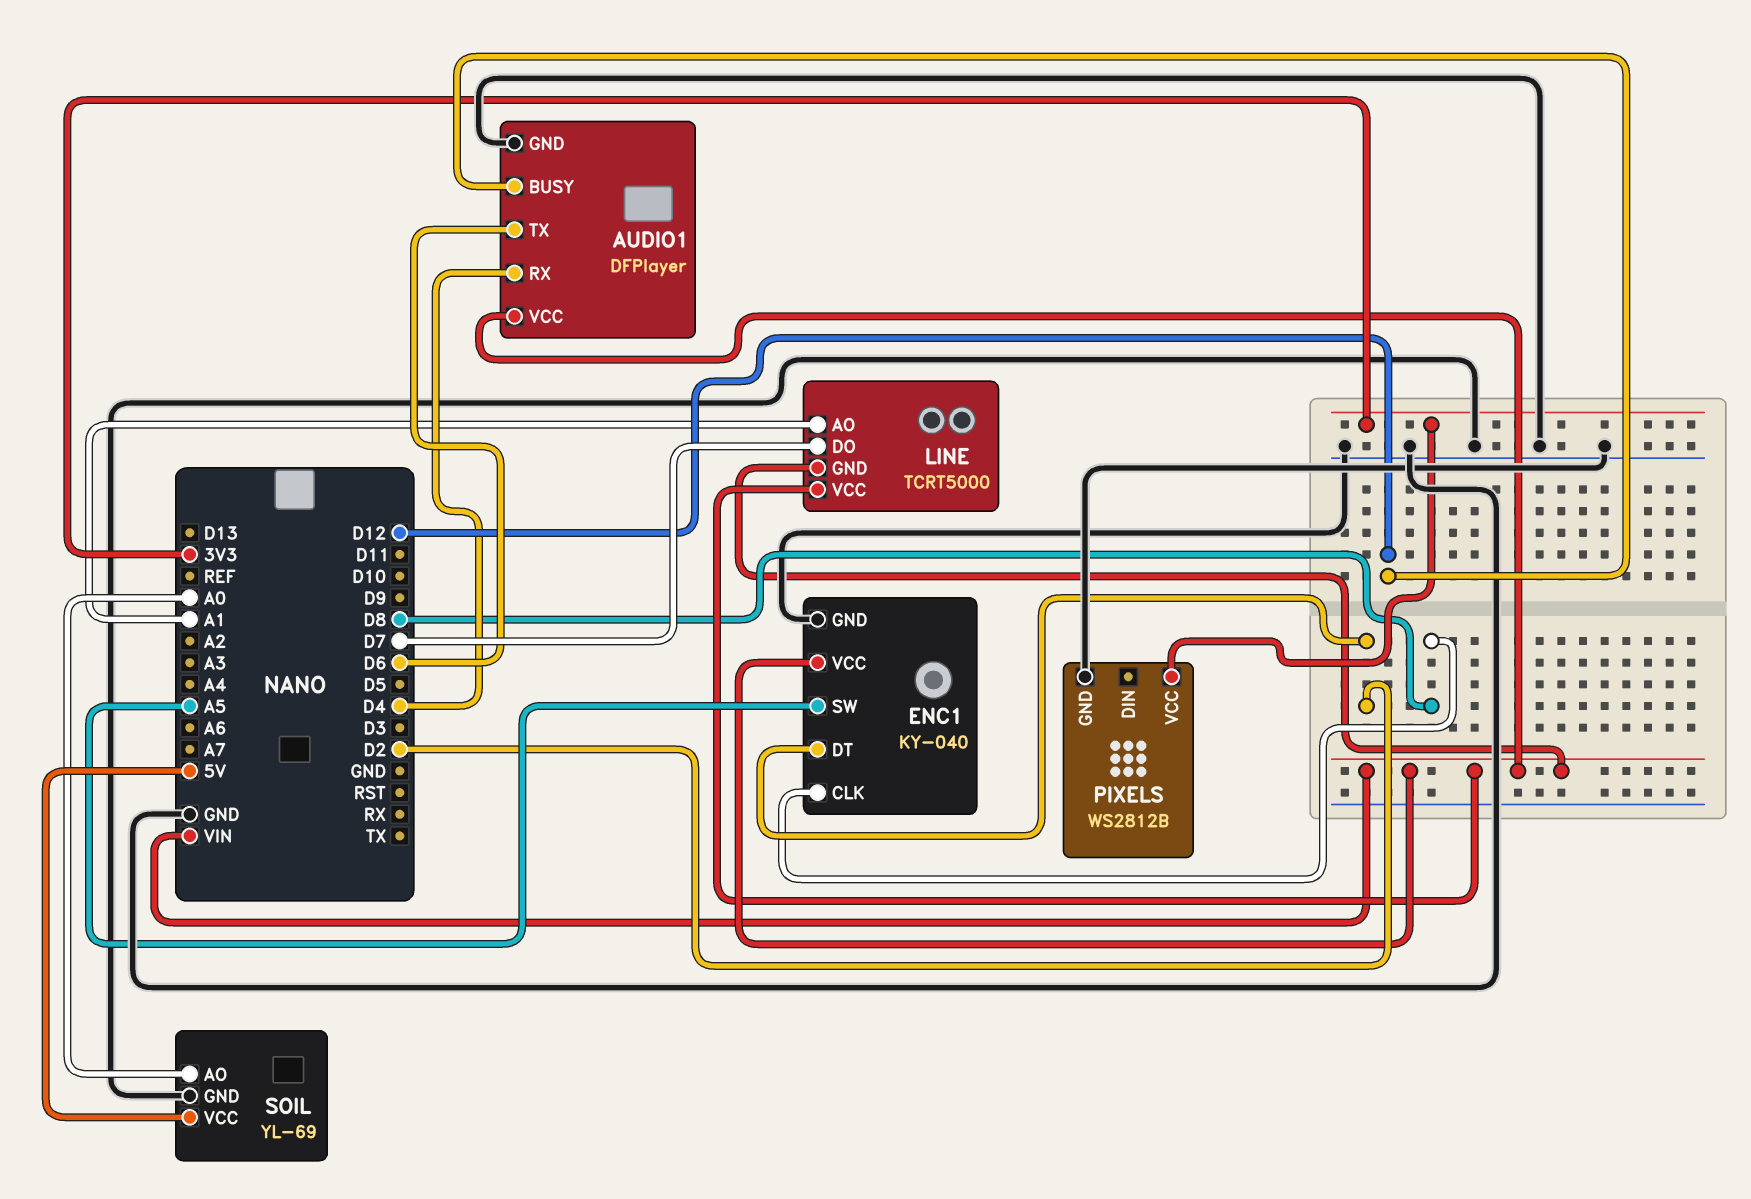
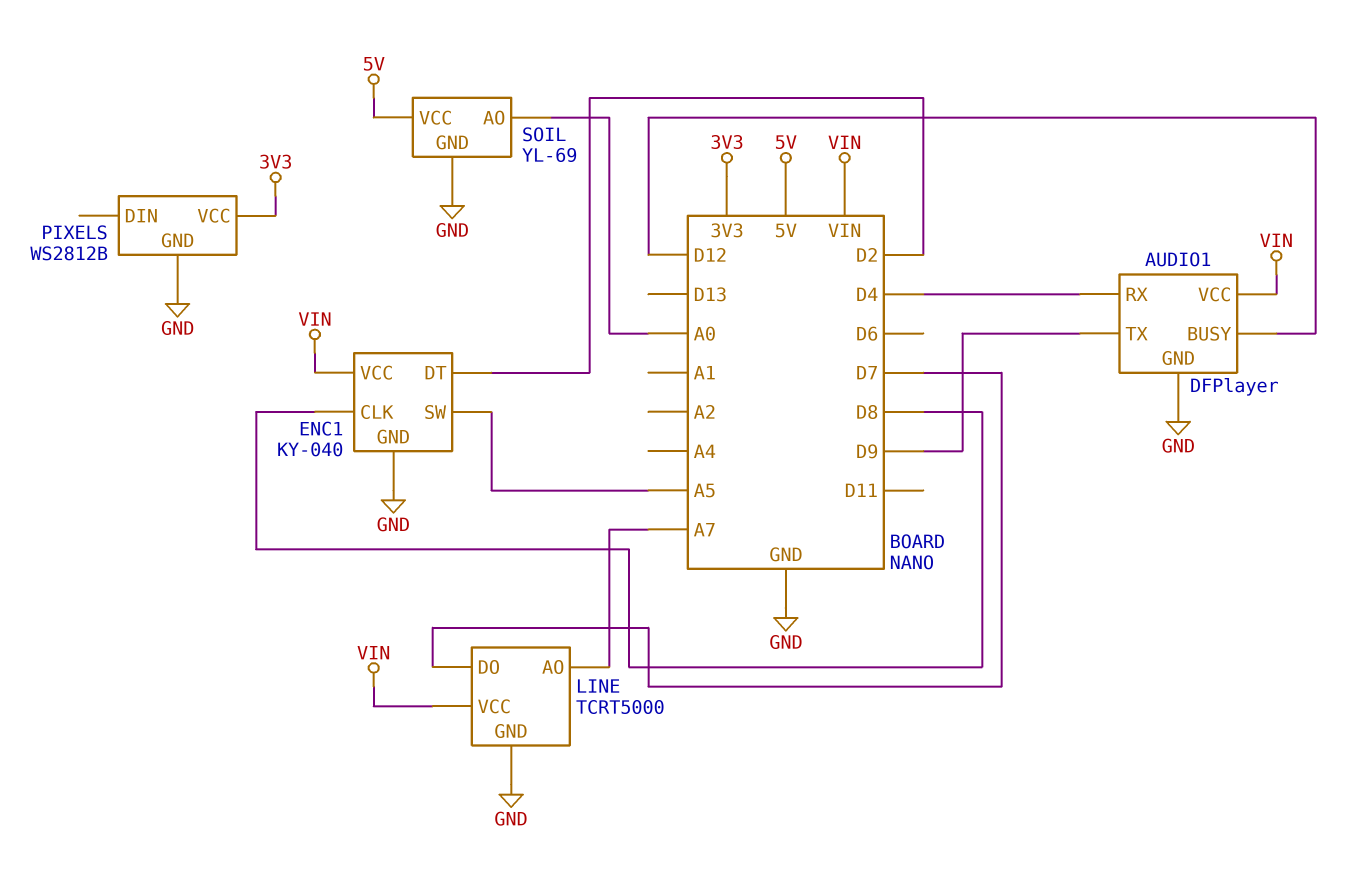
AUDIO1 pin TX: D6 -> D9
LINE pin AO: A1 -> A7
LINE pin GND: VIN -> GND

